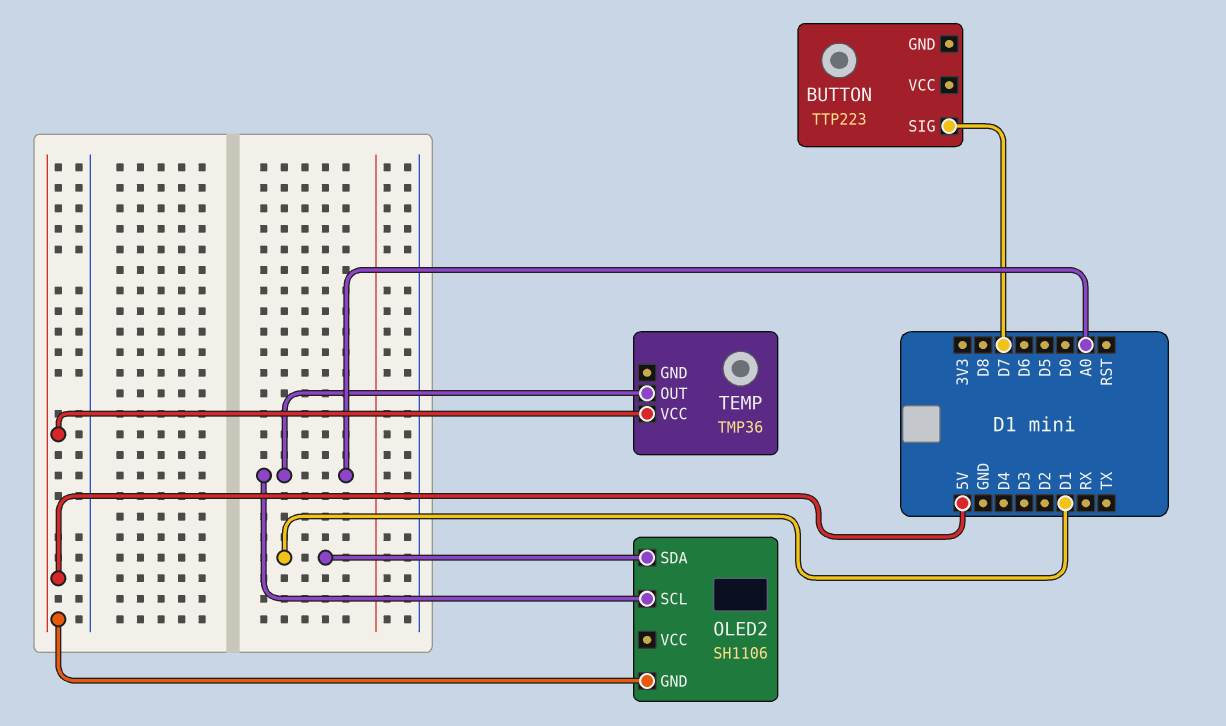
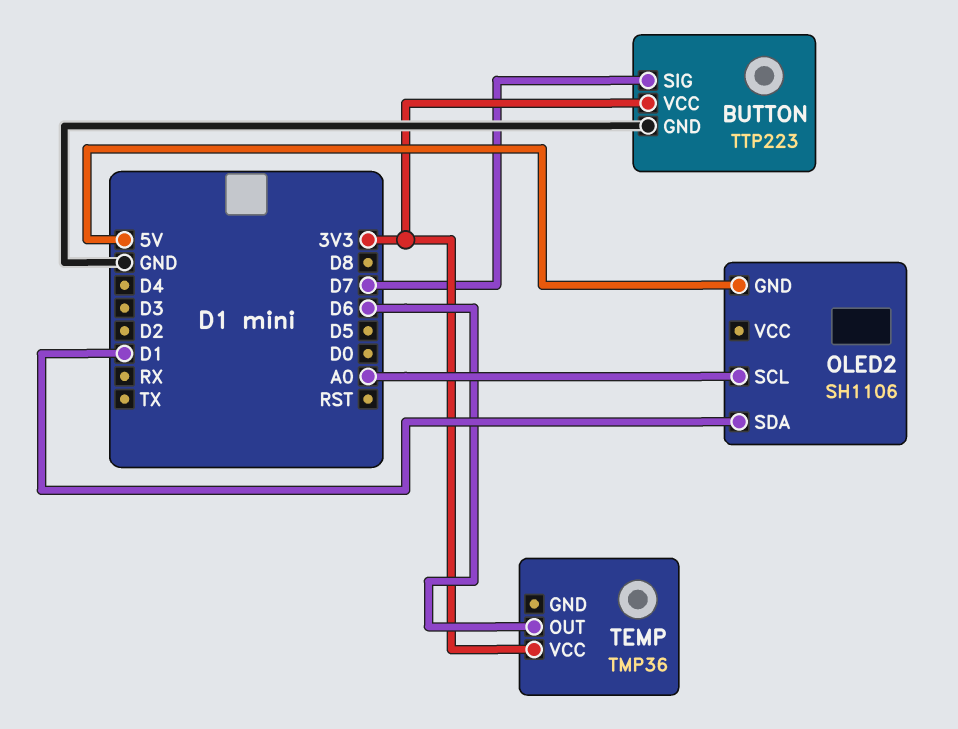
BUTTON pin GND: none -> GND
BUTTON pin VCC: none -> 3V3
TEMP pin OUT: A0 -> D6
TEMP pin VCC: 5V -> 3V3

